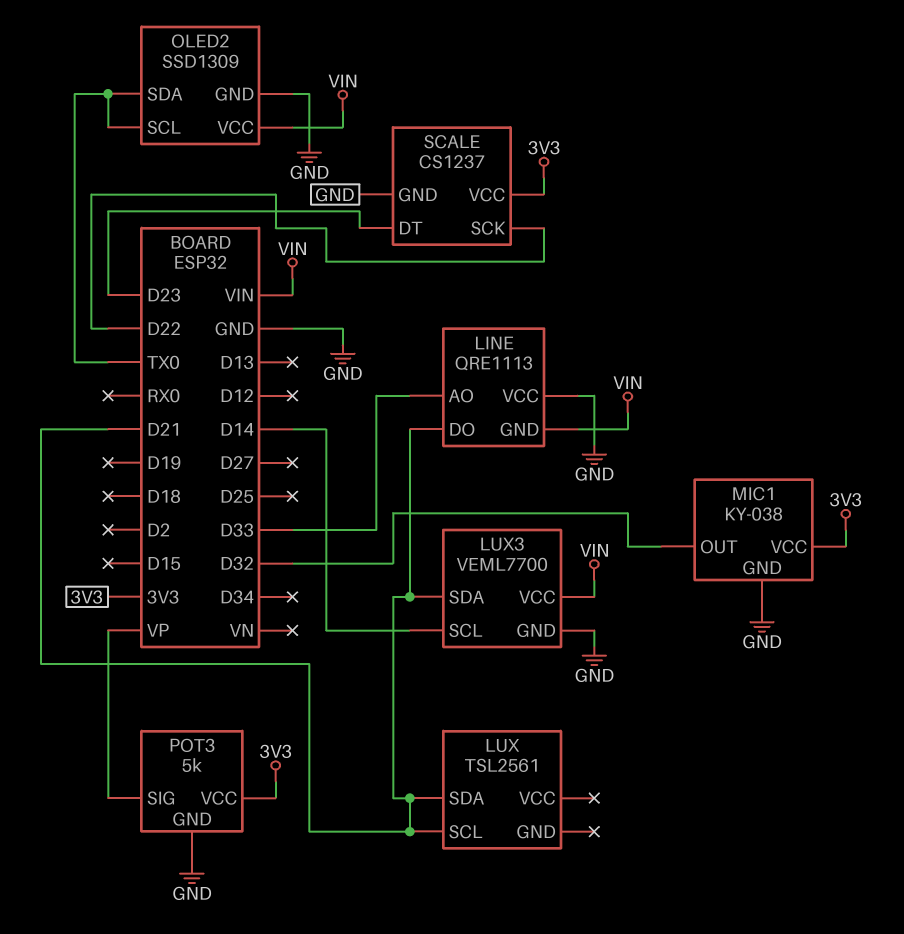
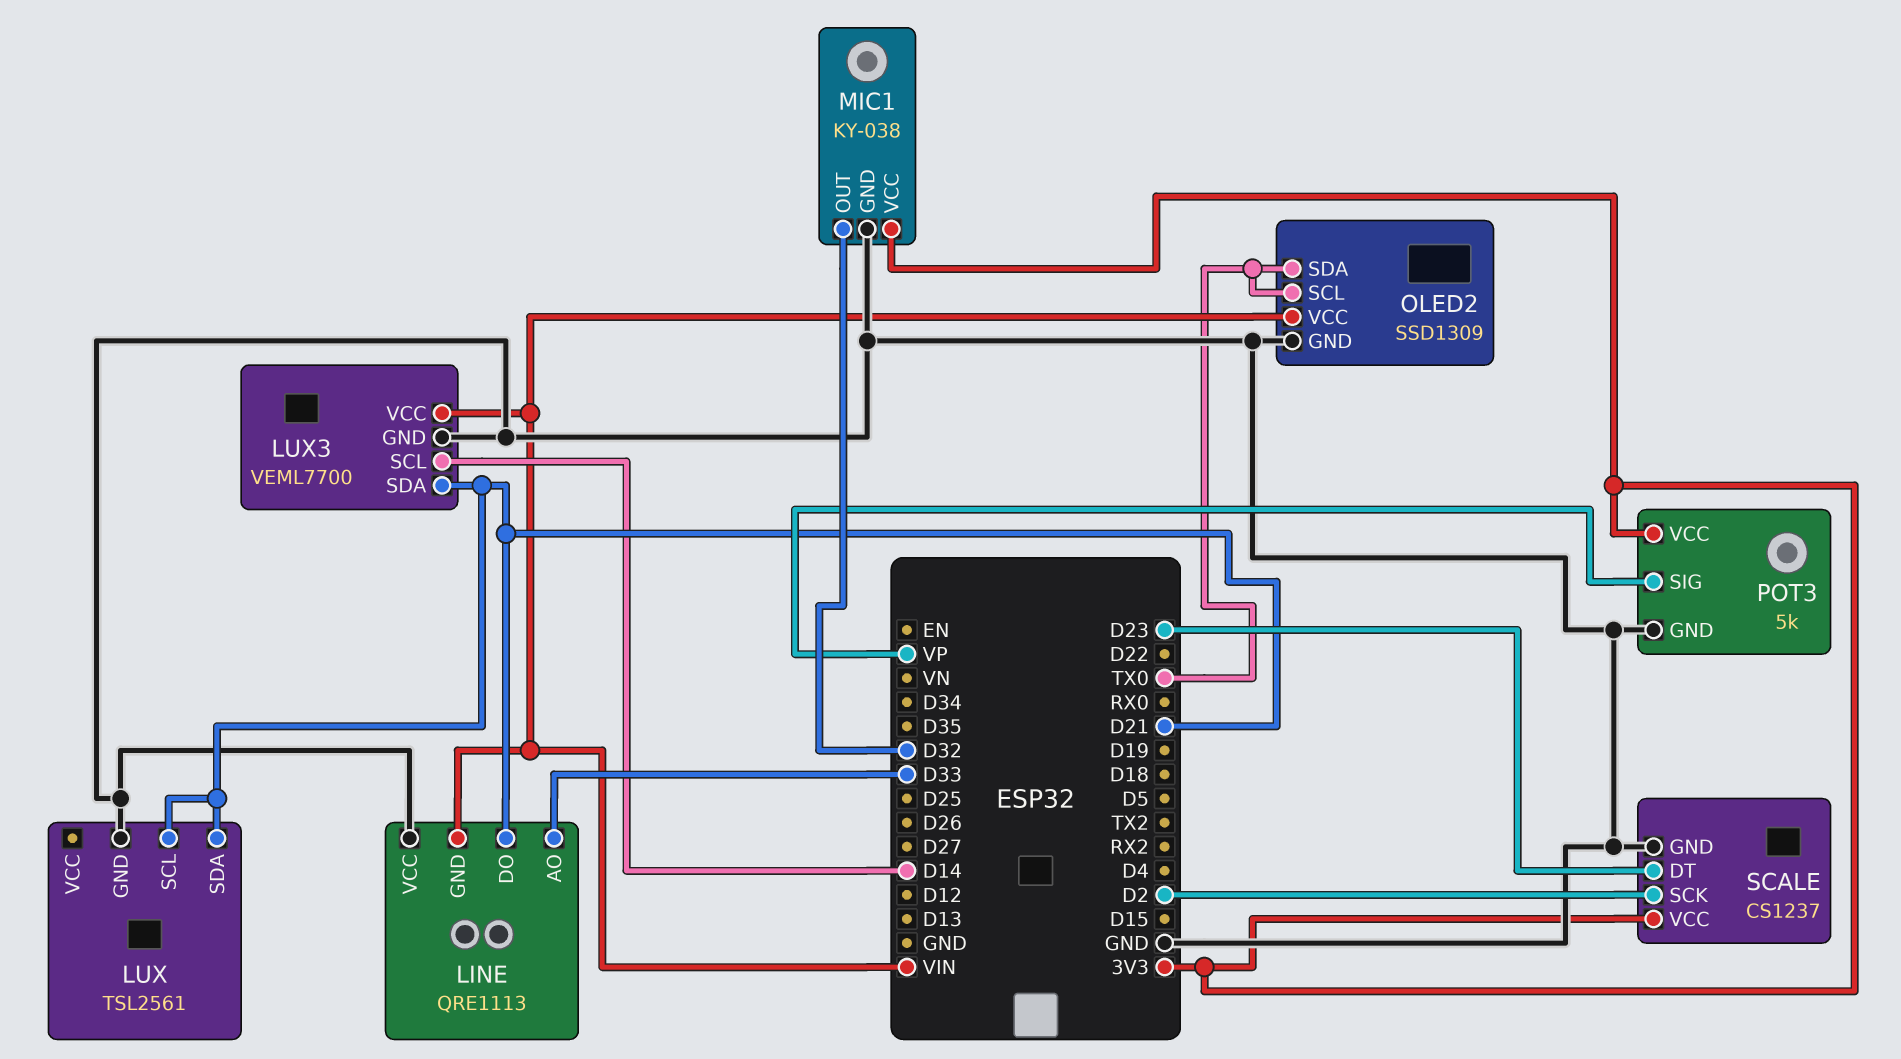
LUX pin GND: none -> GND
SCALE pin SCK: D22 -> D2

